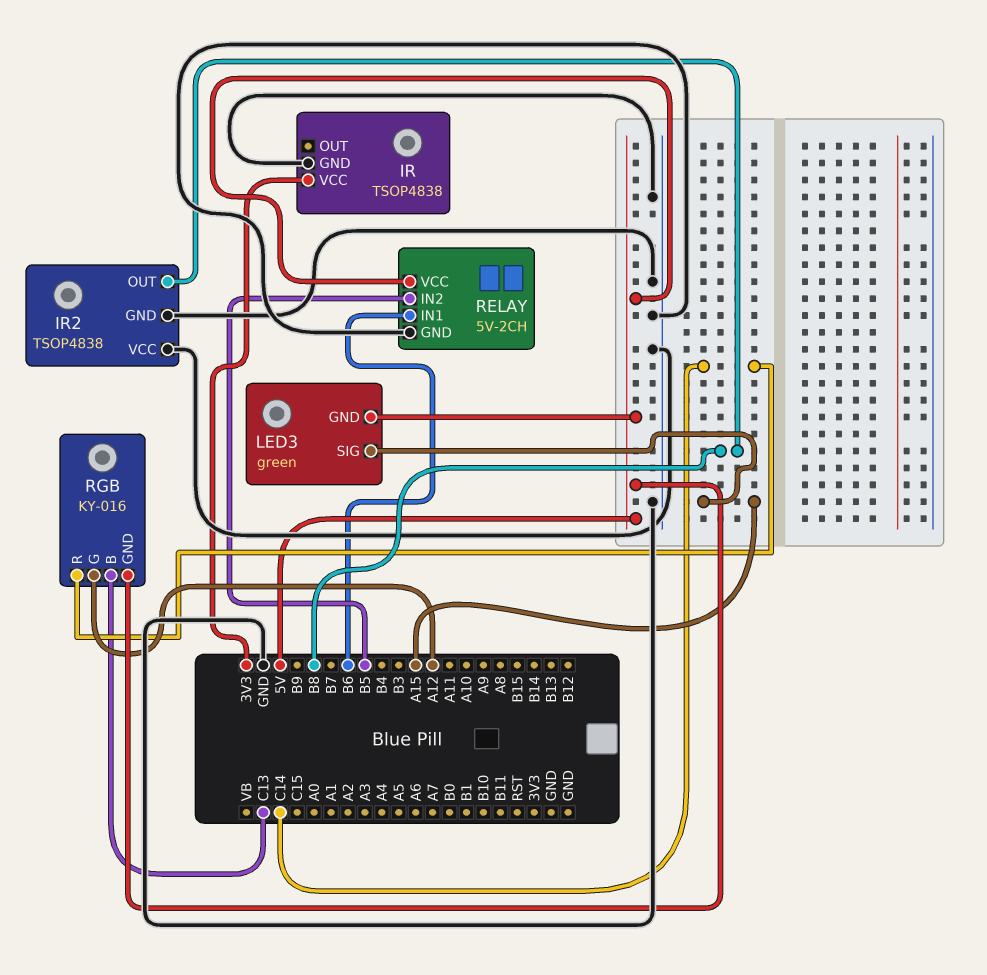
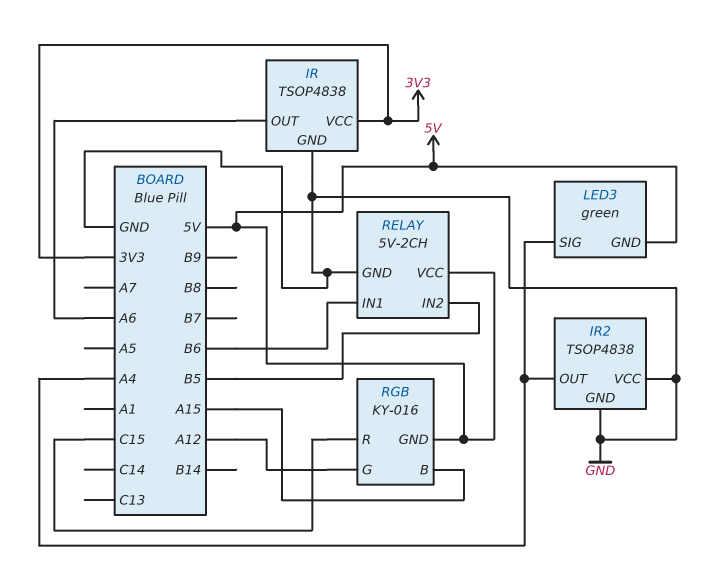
IR pin OUT: none -> A6
IR2 pin OUT: B8 -> A4
LED3 pin SIG: A15 -> A4
RGB pin B: C13 -> A15
RGB pin R: C14 -> C15

